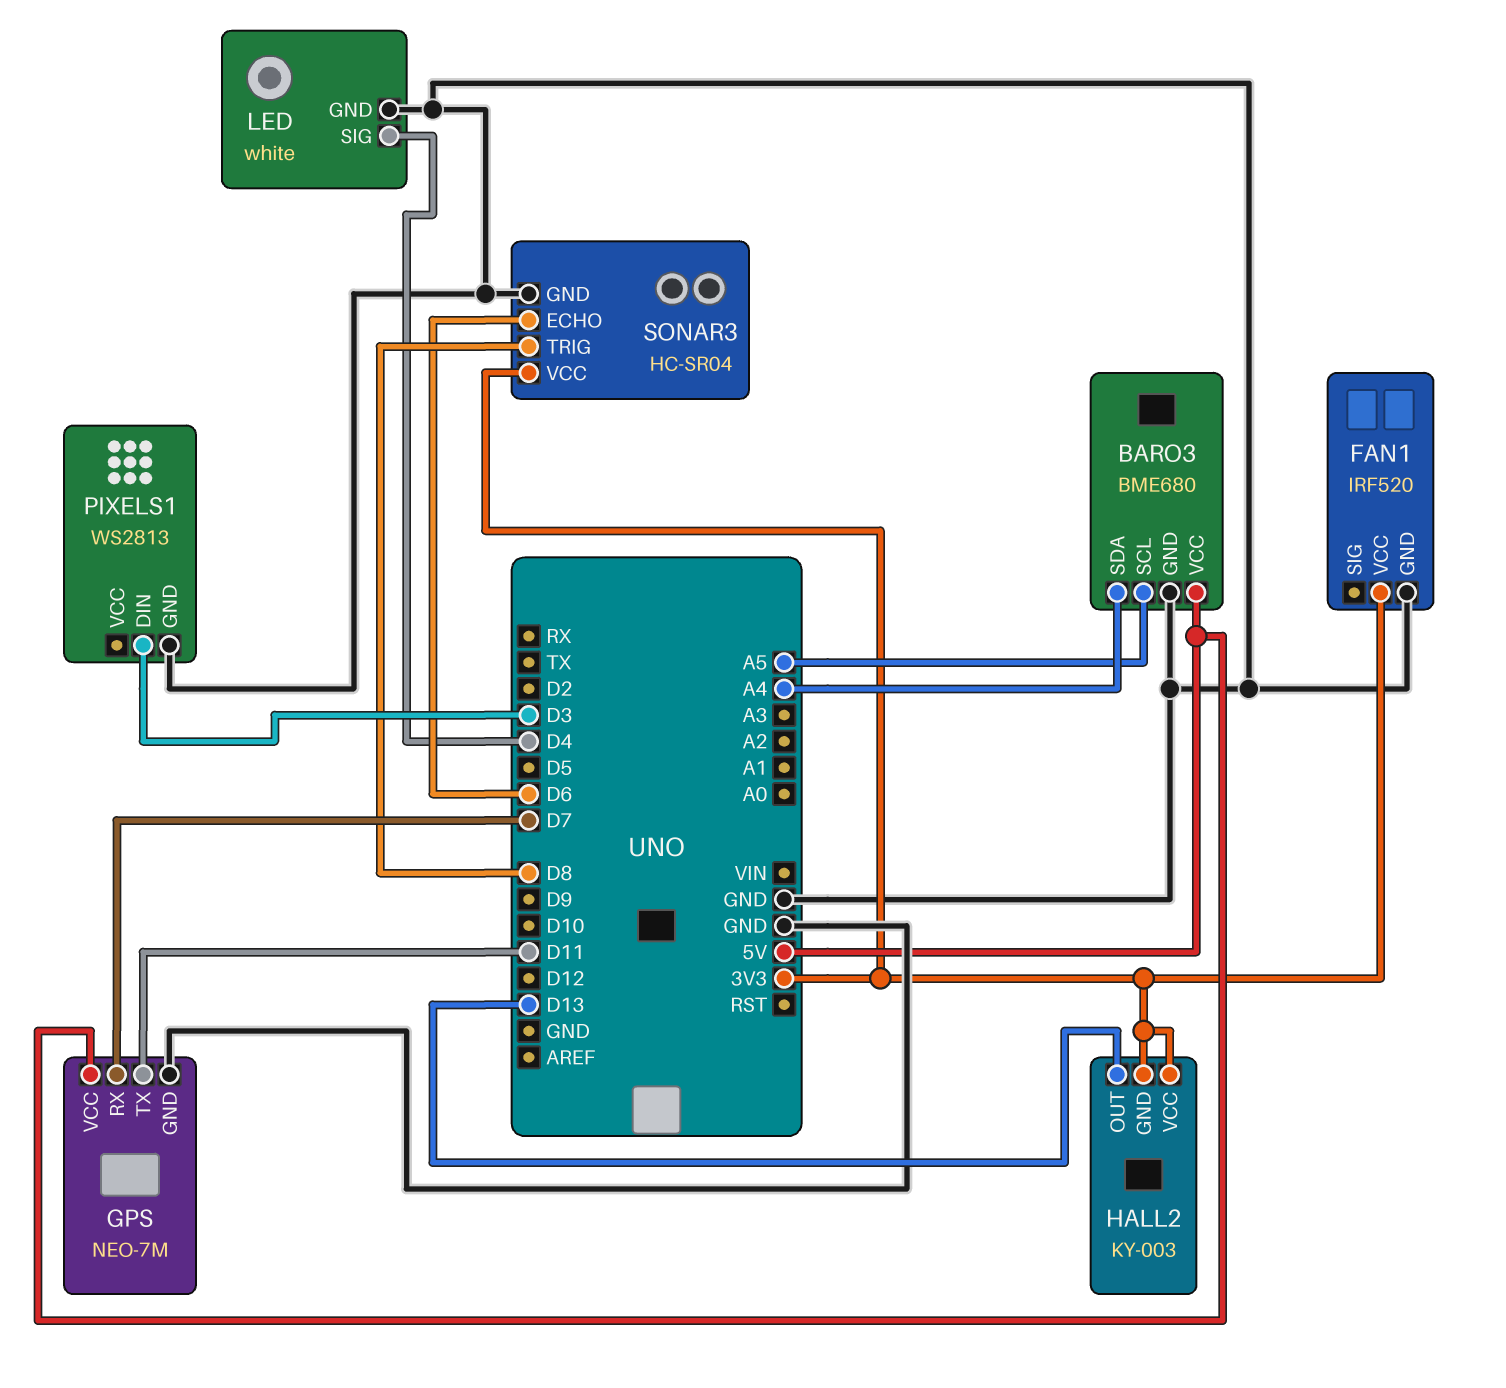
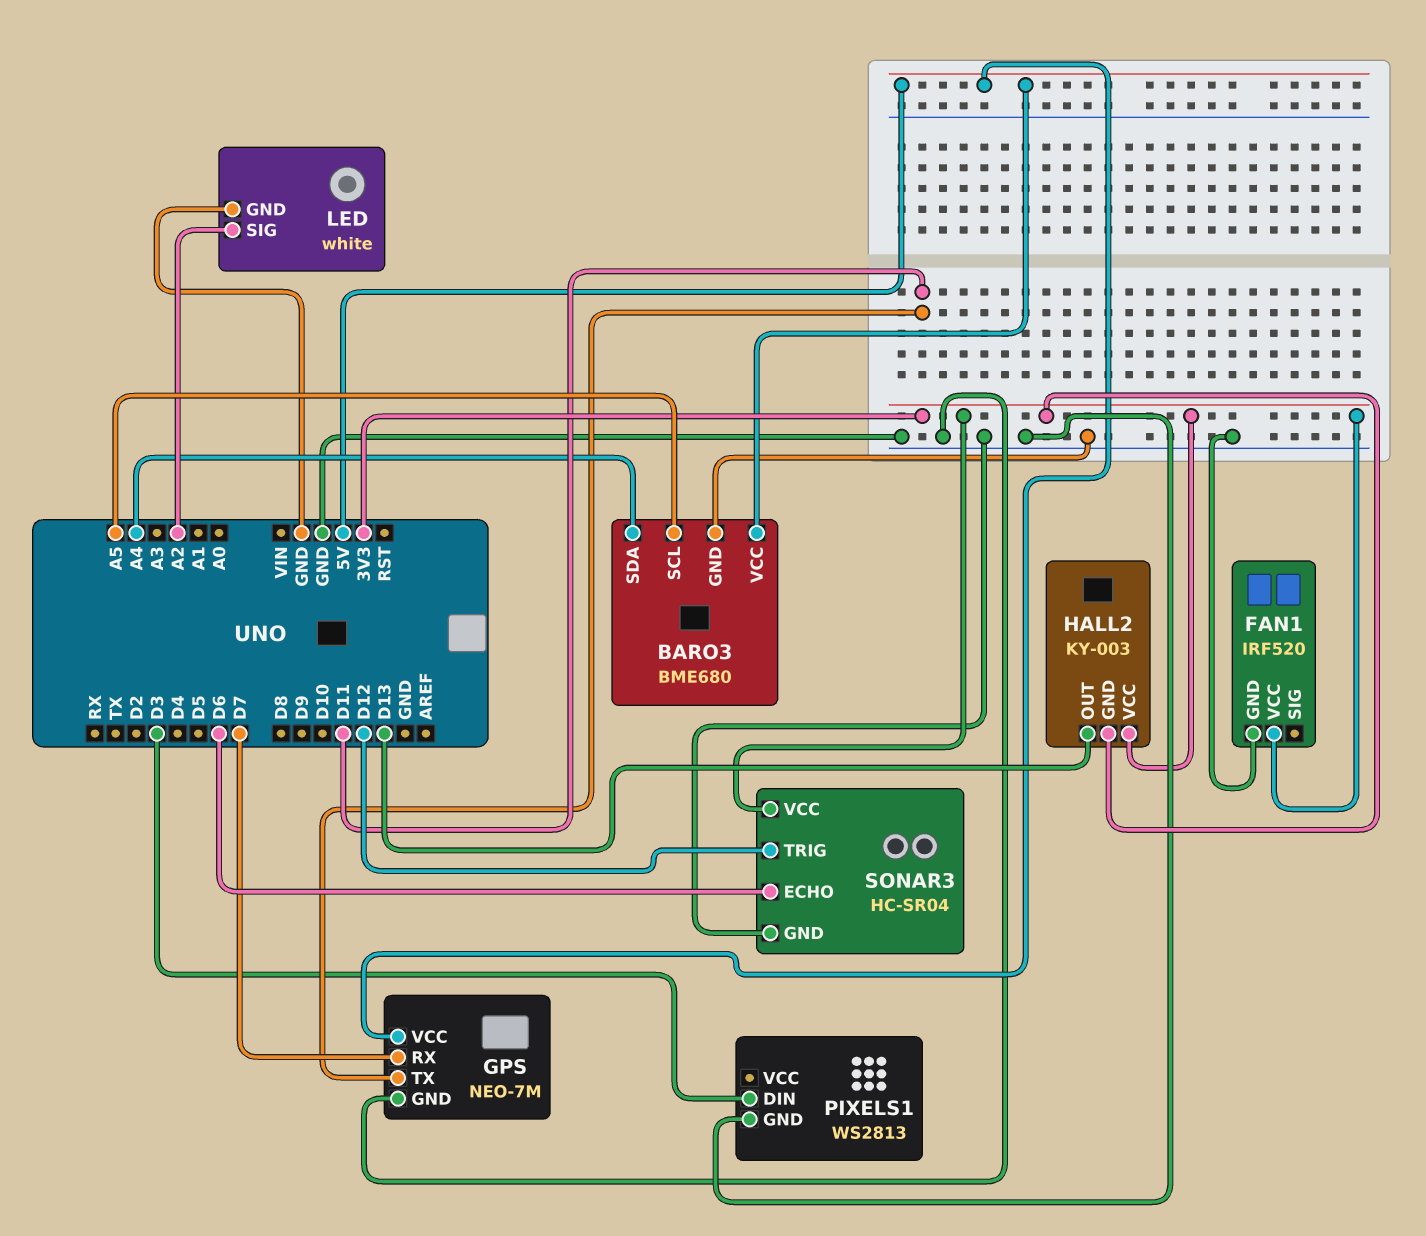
LED pin SIG: D4 -> A2
SONAR3 pin TRIG: D8 -> D12

